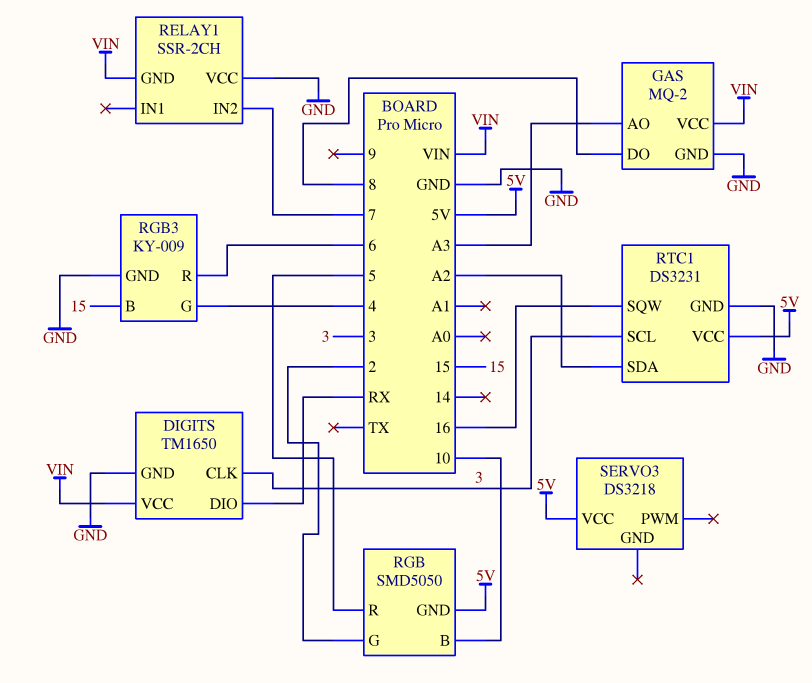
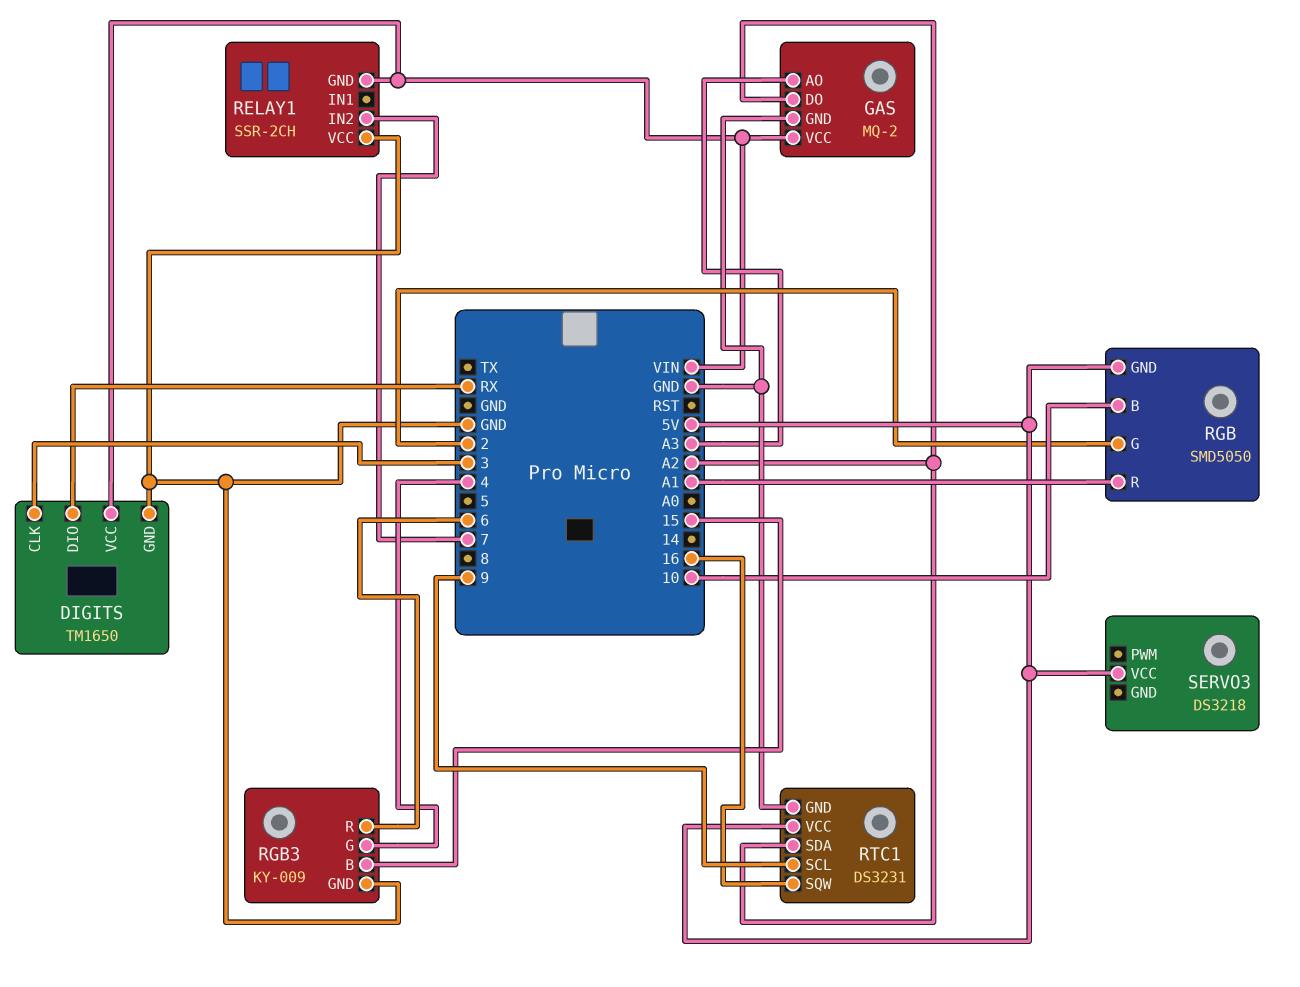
GAS pin DO: 8 -> A2
RGB pin R: 5 -> A1
RTC1 pin SCL: 3 -> 9

